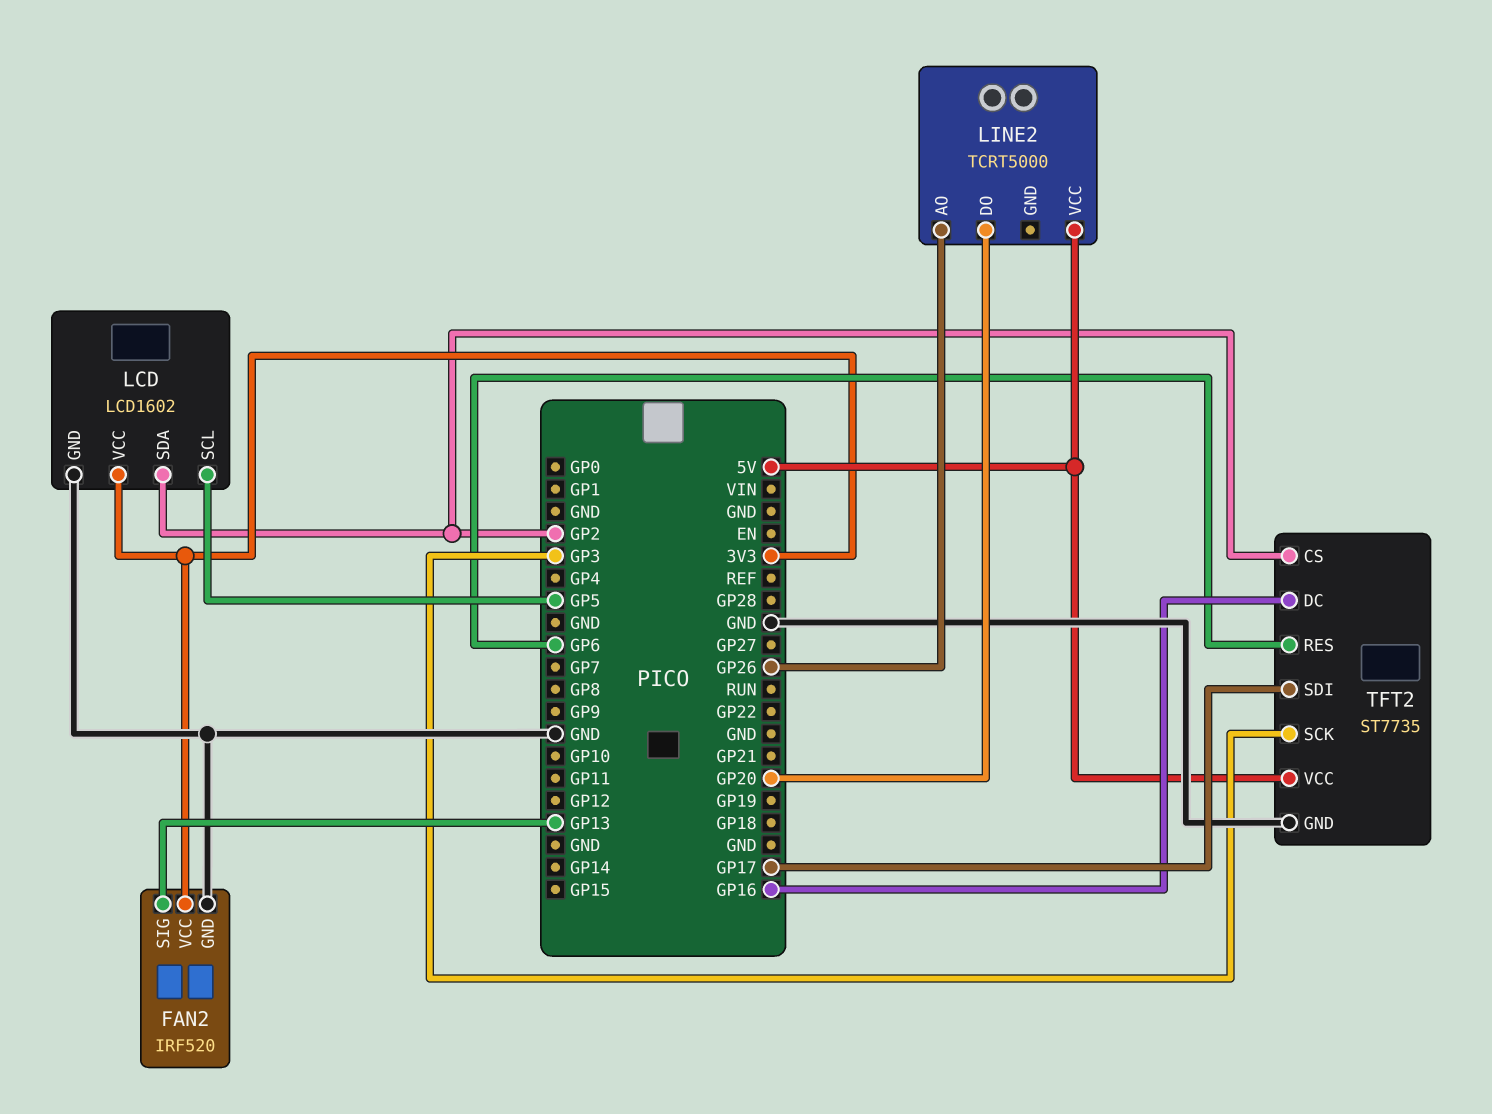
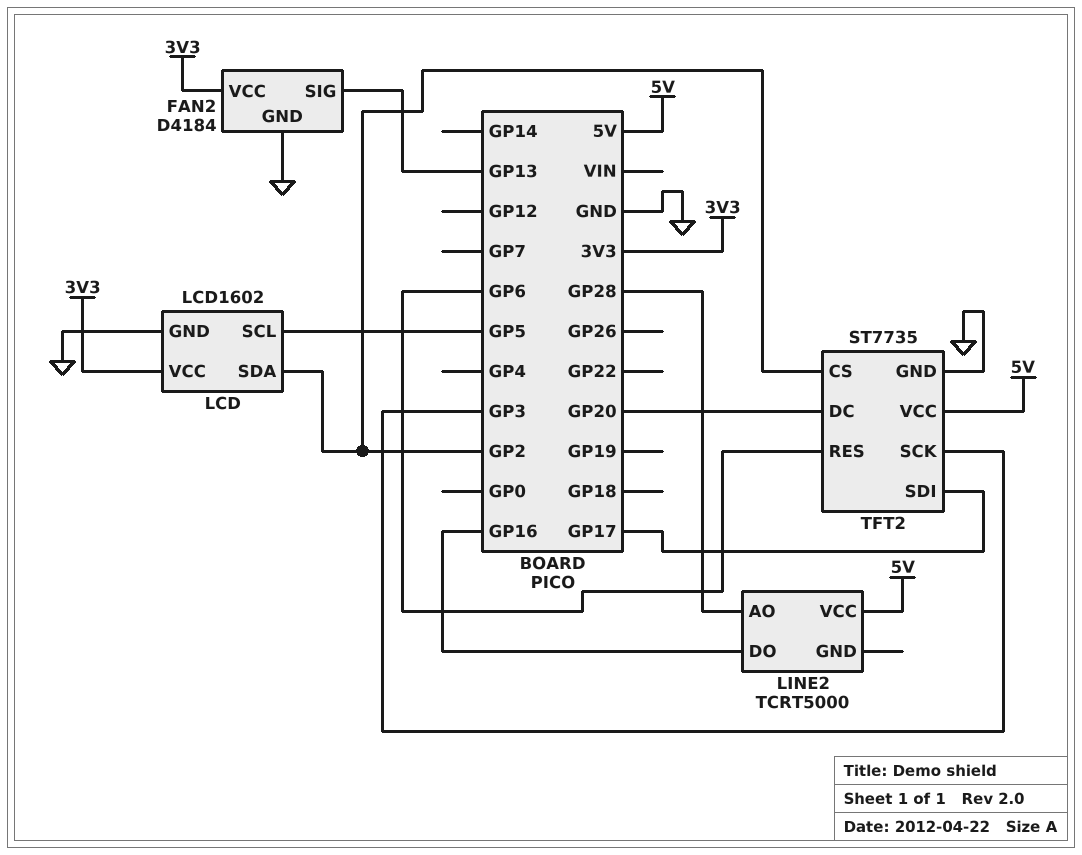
FAN2: IRF520 -> D4184
LINE2 pin AO: GP26 -> GP28
LINE2 pin DO: GP20 -> GP16
TFT2 pin DC: GP16 -> GP20

